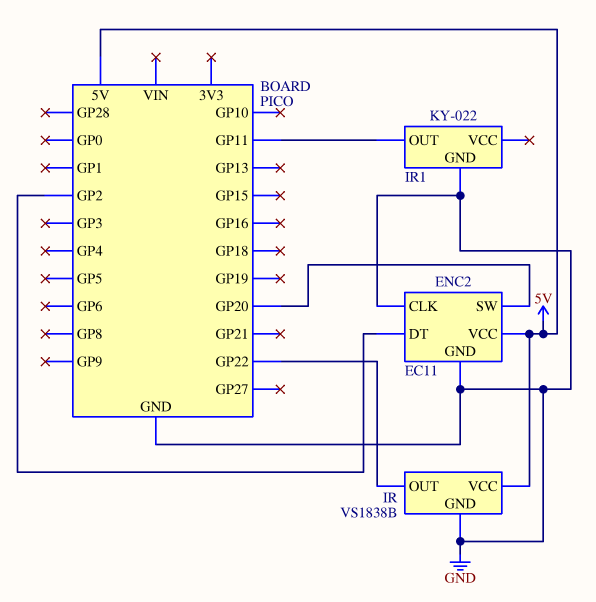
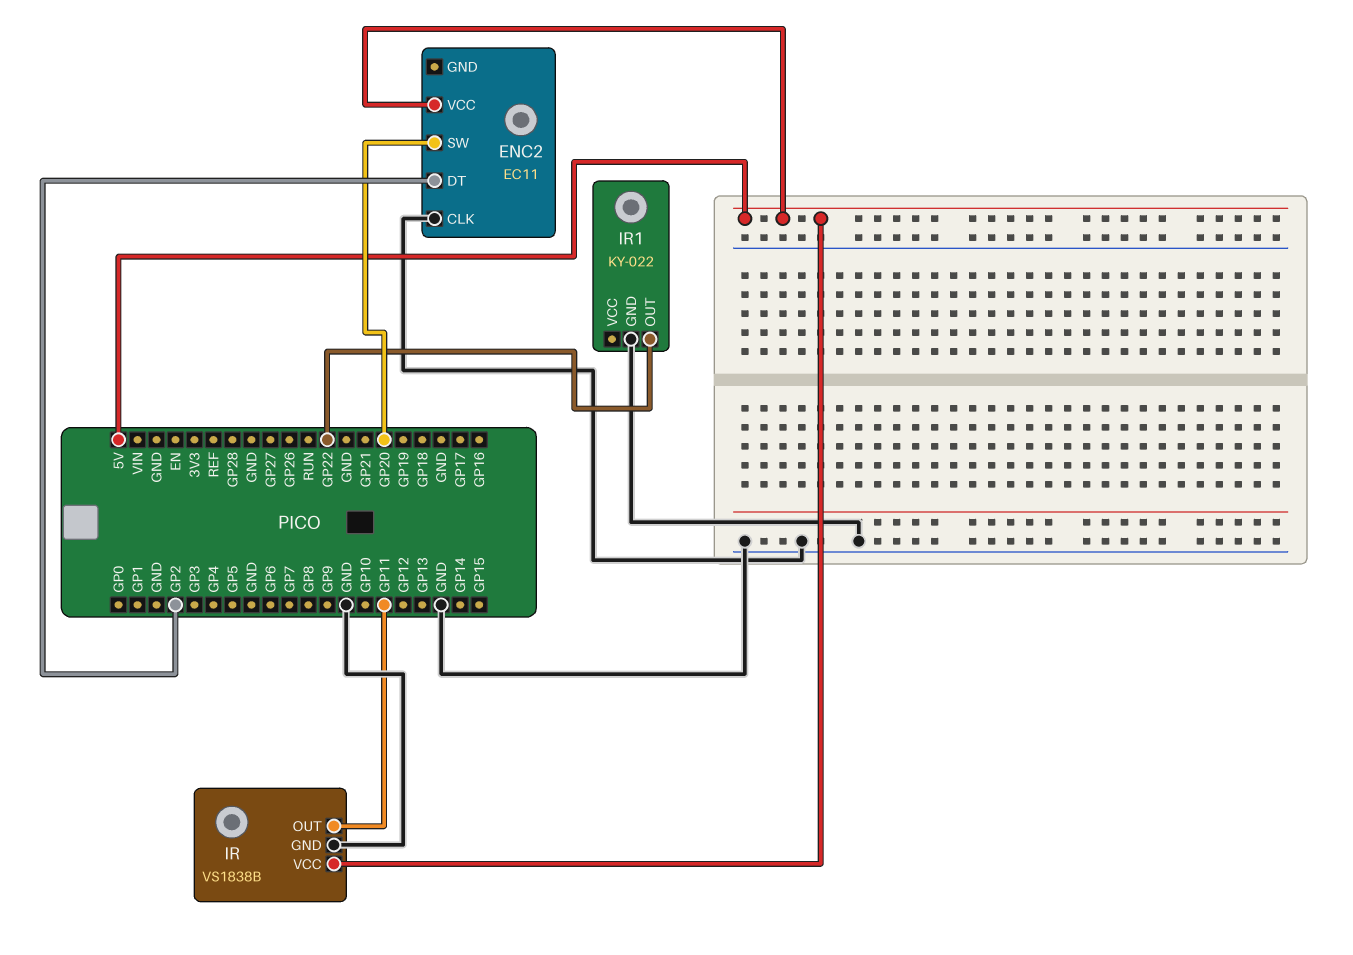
ENC2 pin GND: GND -> none
IR pin OUT: GP22 -> GP11
IR1 pin OUT: GP11 -> GP22

